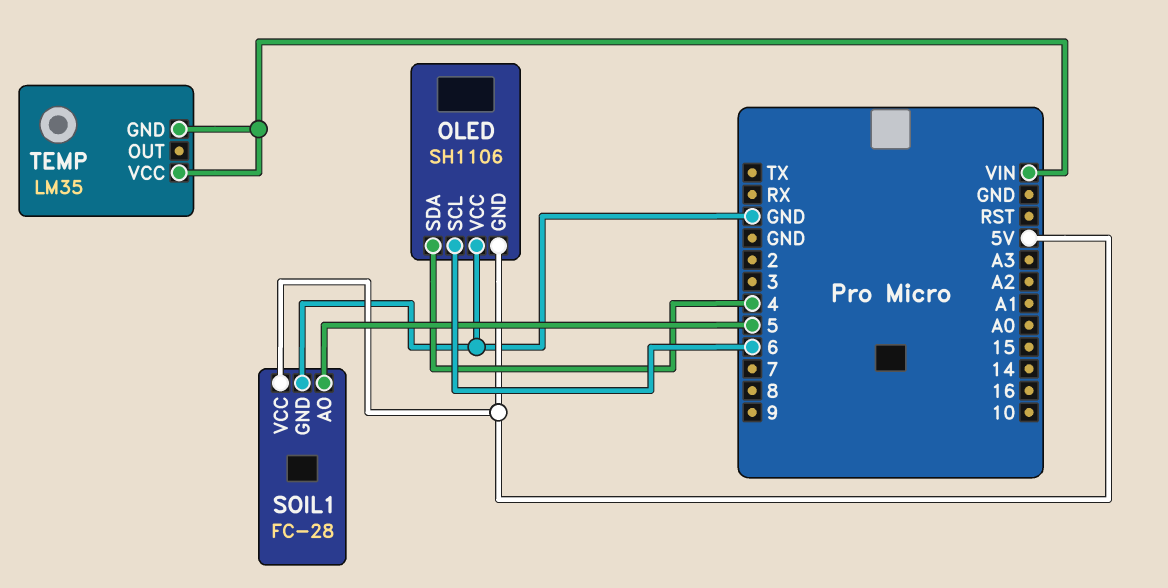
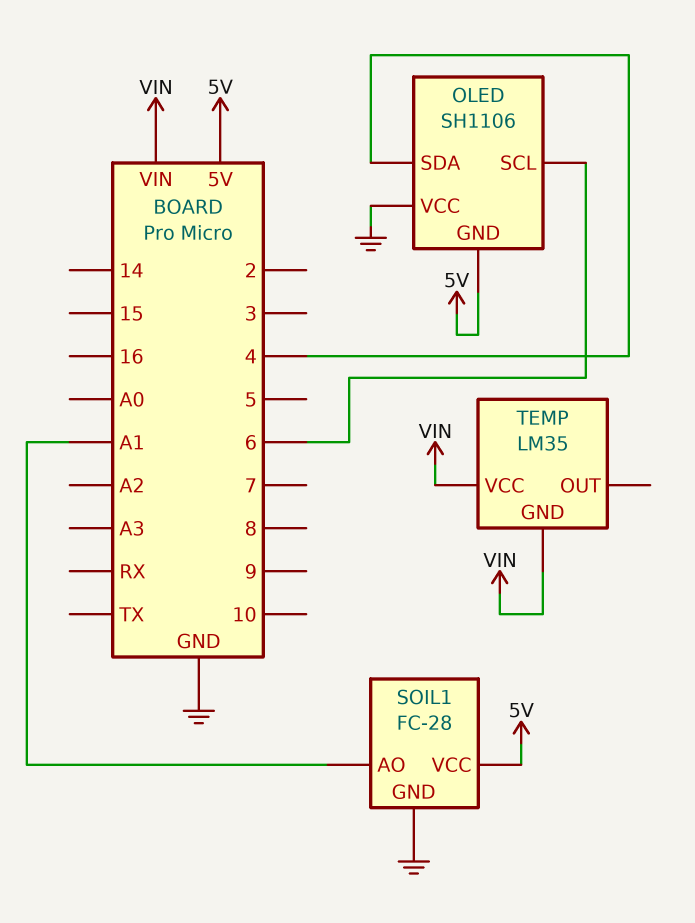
SOIL1 pin AO: 5 -> A1

